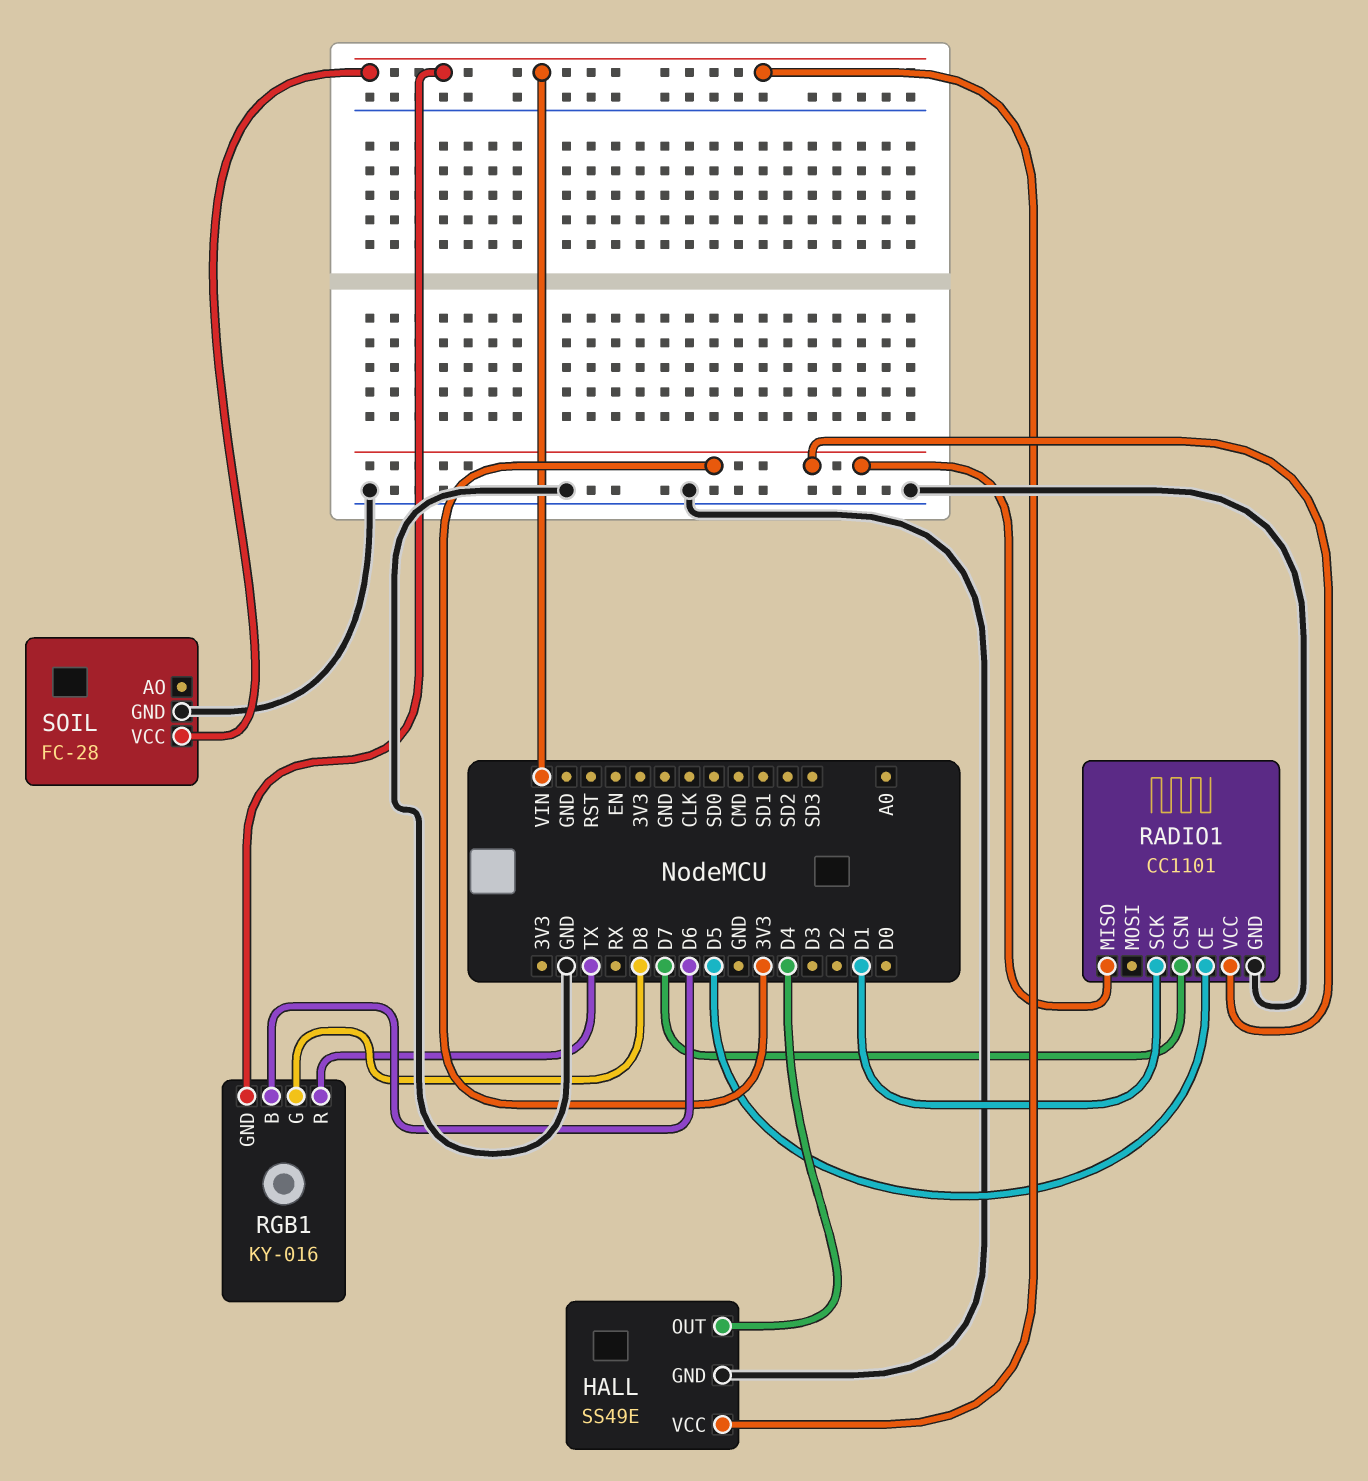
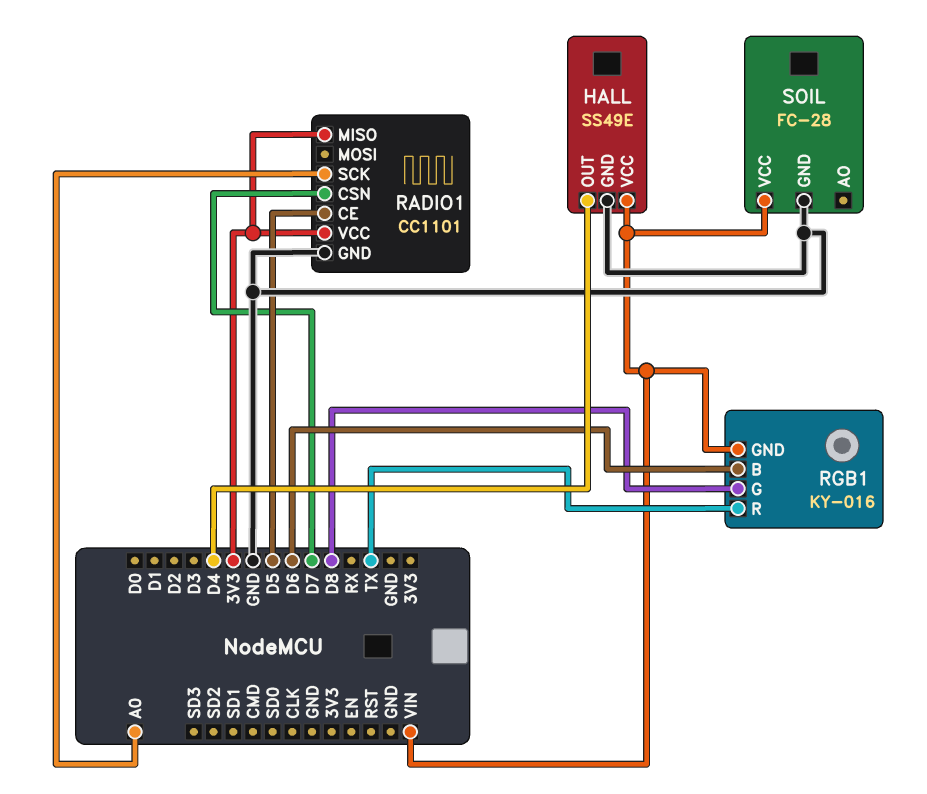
RADIO1 pin SCK: D1 -> A0

